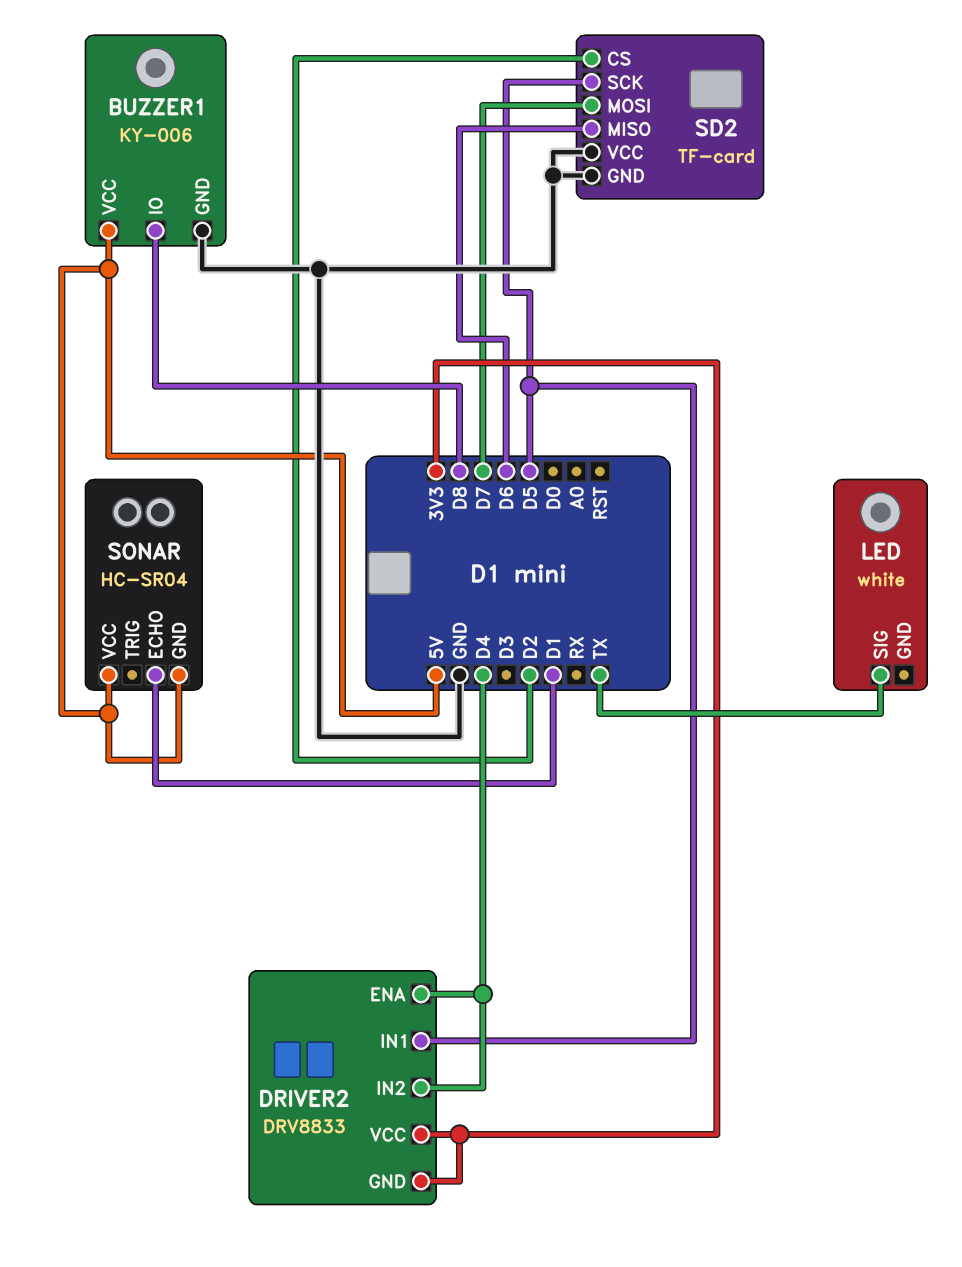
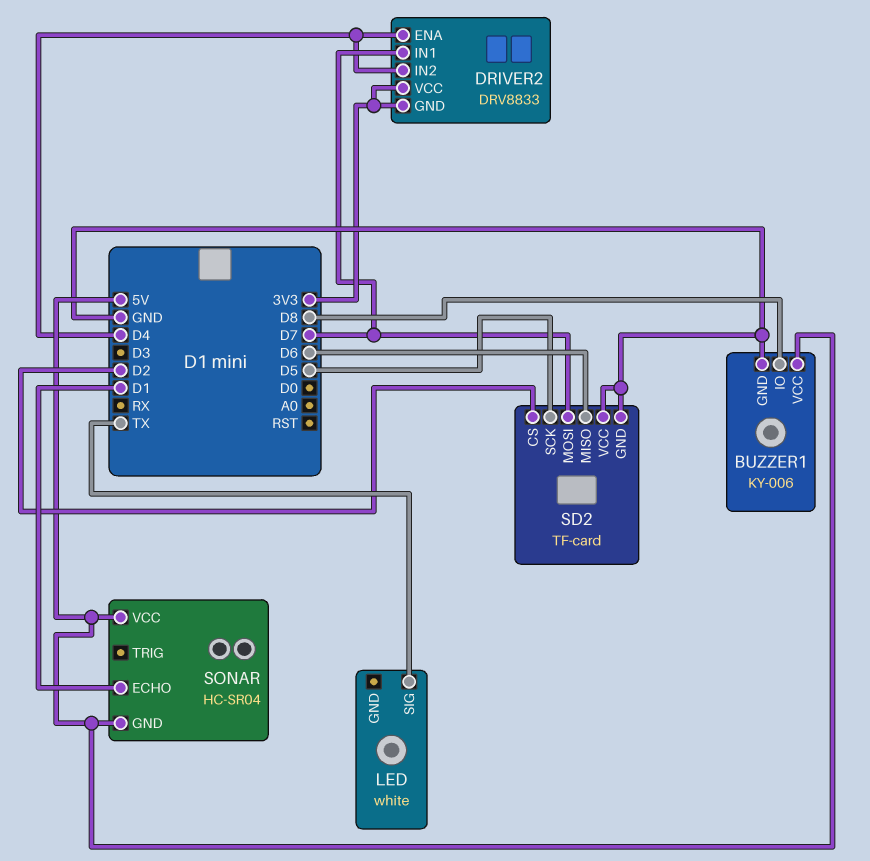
DRIVER2 pin IN1: D5 -> D7

